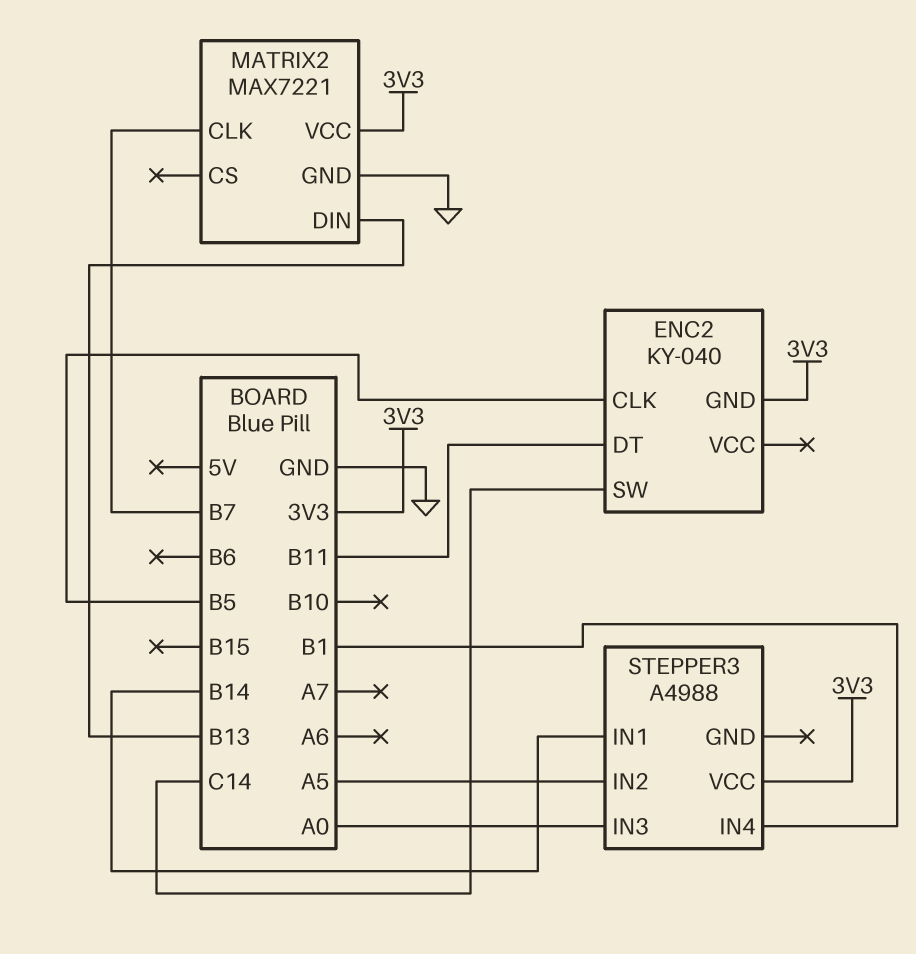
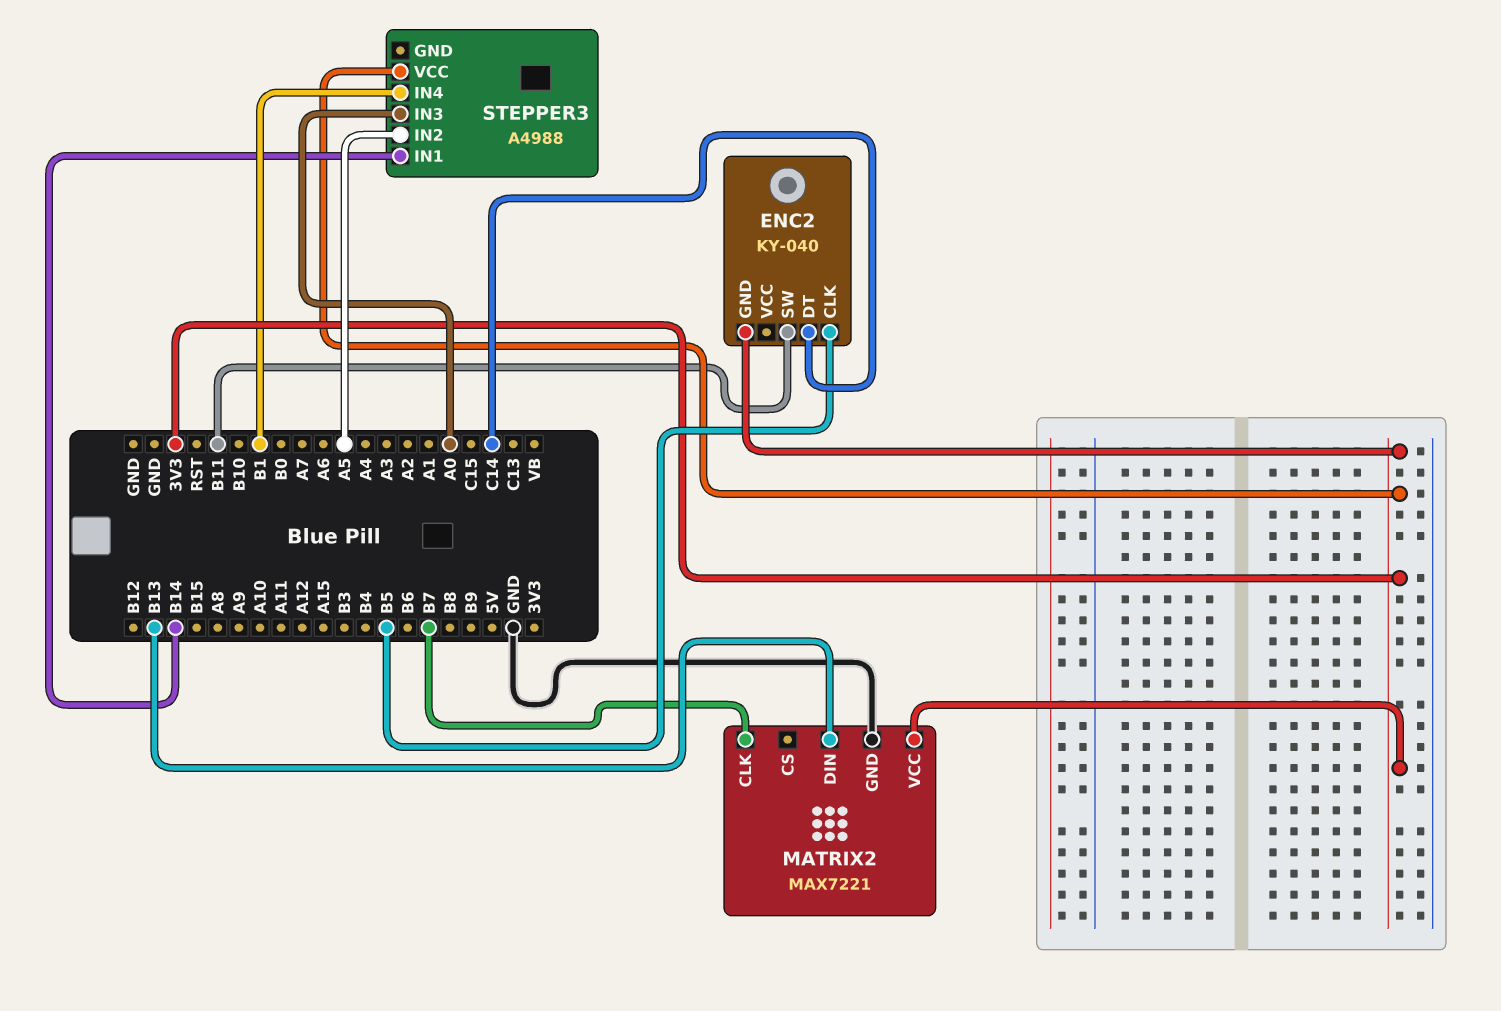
ENC2 pin DT: B11 -> C14
ENC2 pin SW: C14 -> B11

